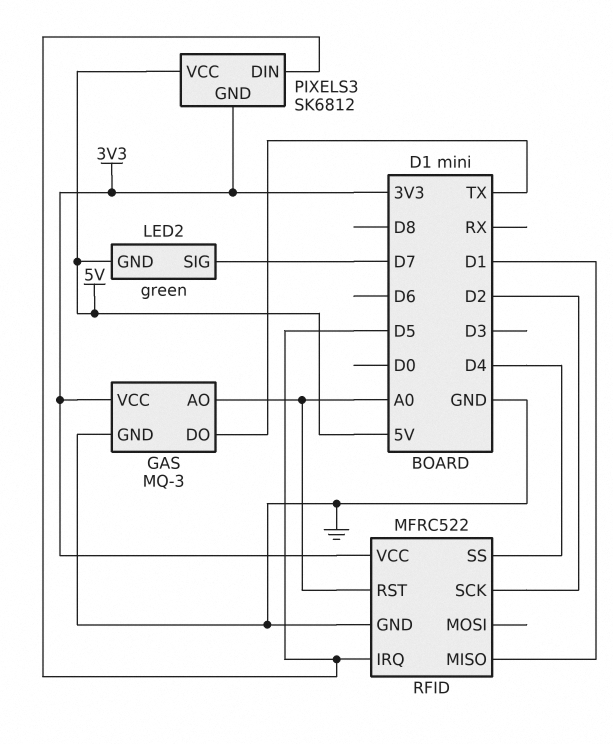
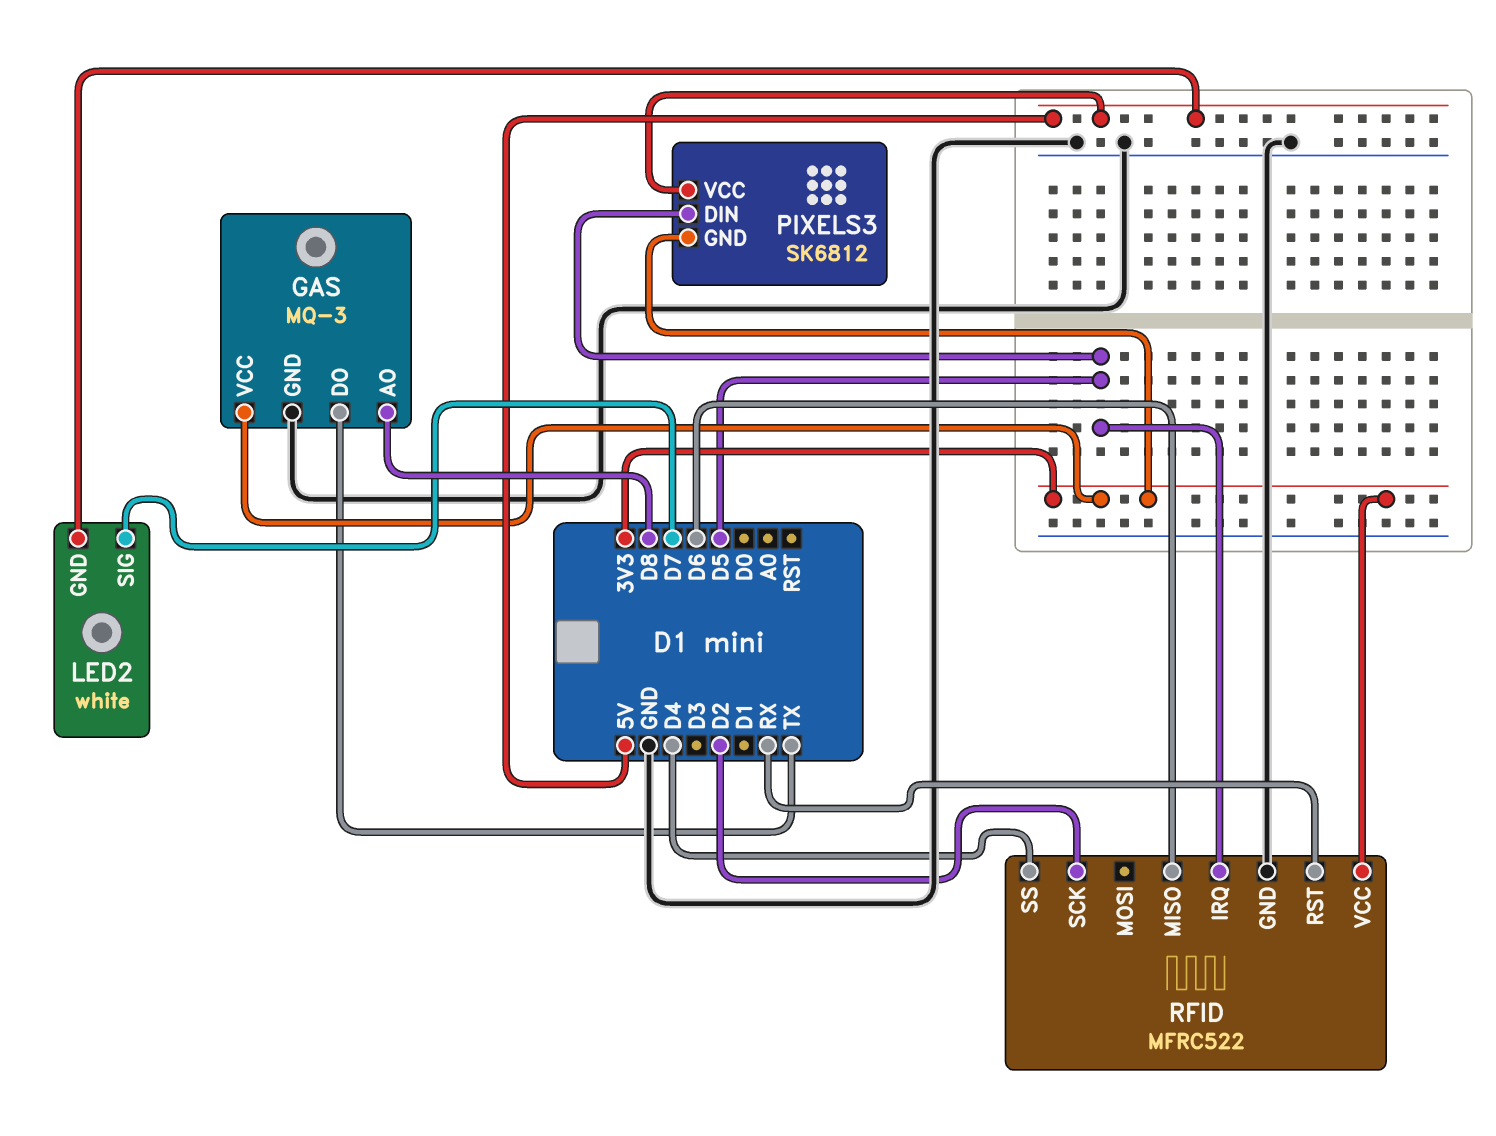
GAS pin AO: A0 -> D8
LED2: green -> white
RFID pin MISO: D1 -> D6
RFID pin RST: A0 -> RX

